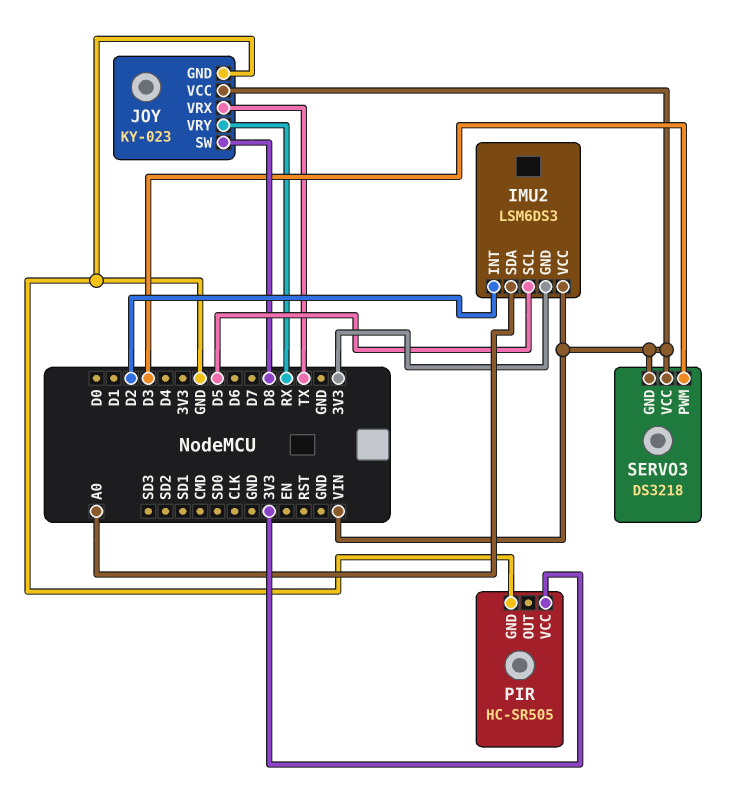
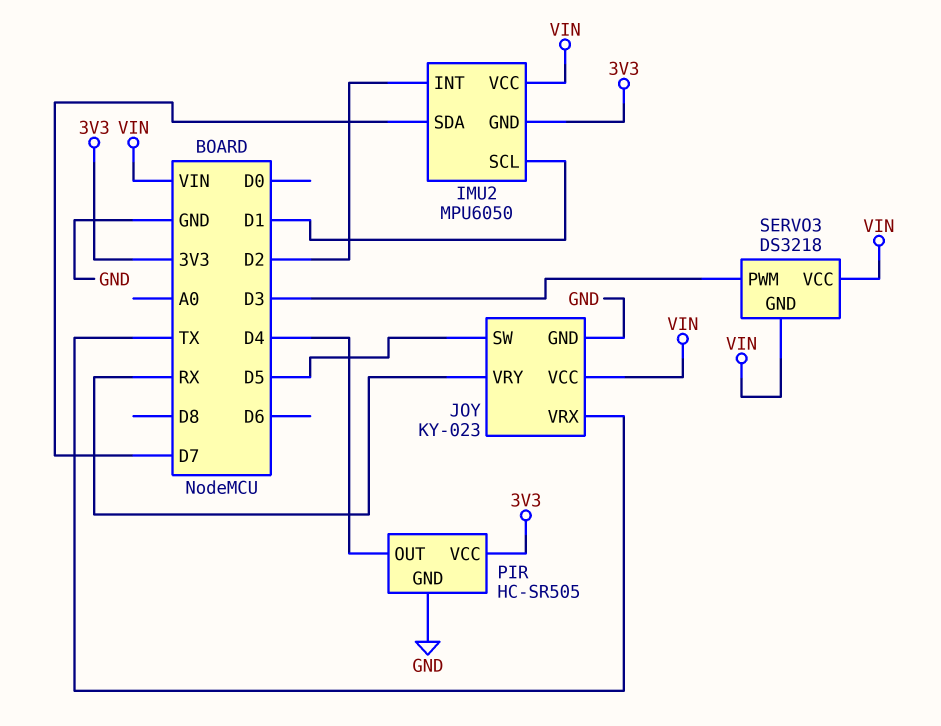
IMU2: LSM6DS3 -> MPU6050
IMU2 pin SCL: D5 -> D1
IMU2 pin SDA: A0 -> D7
JOY pin SW: D8 -> D5
PIR pin OUT: none -> D4

